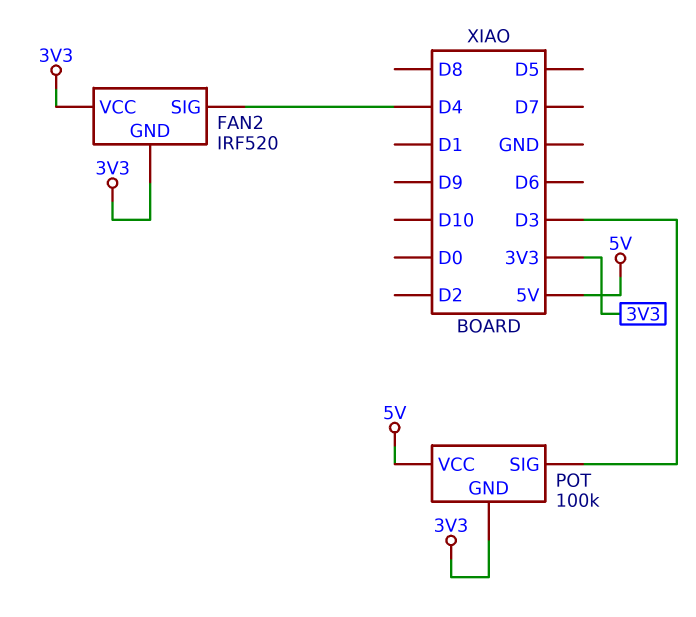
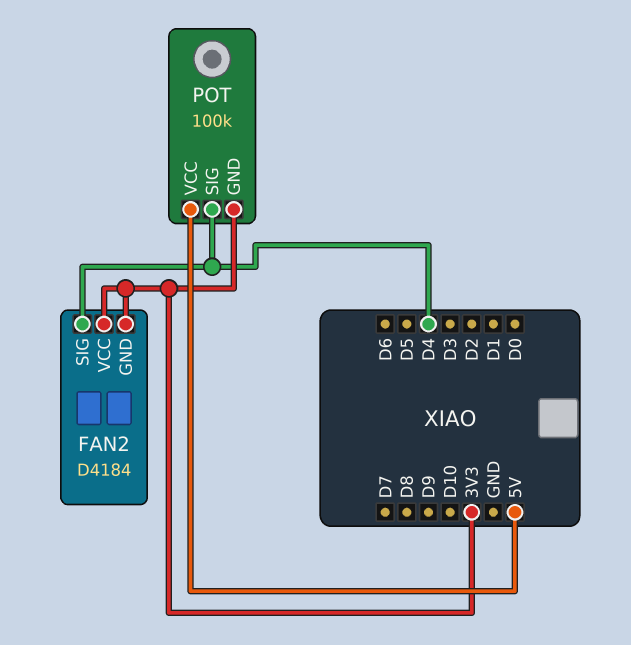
FAN2: IRF520 -> D4184
POT pin SIG: D3 -> D4

